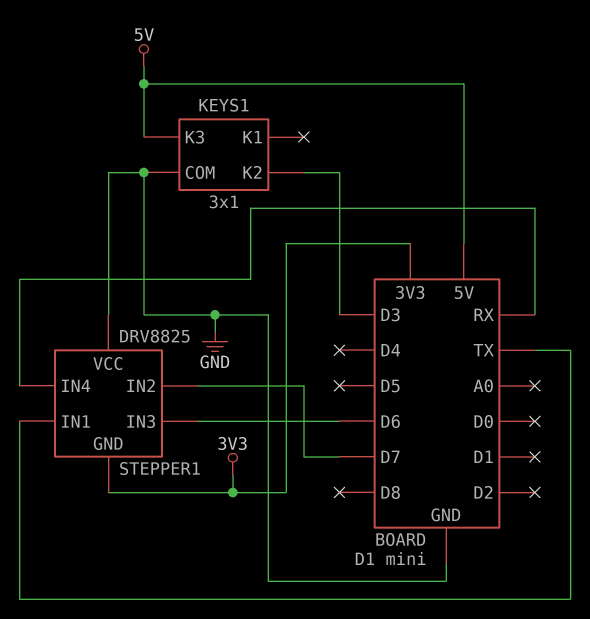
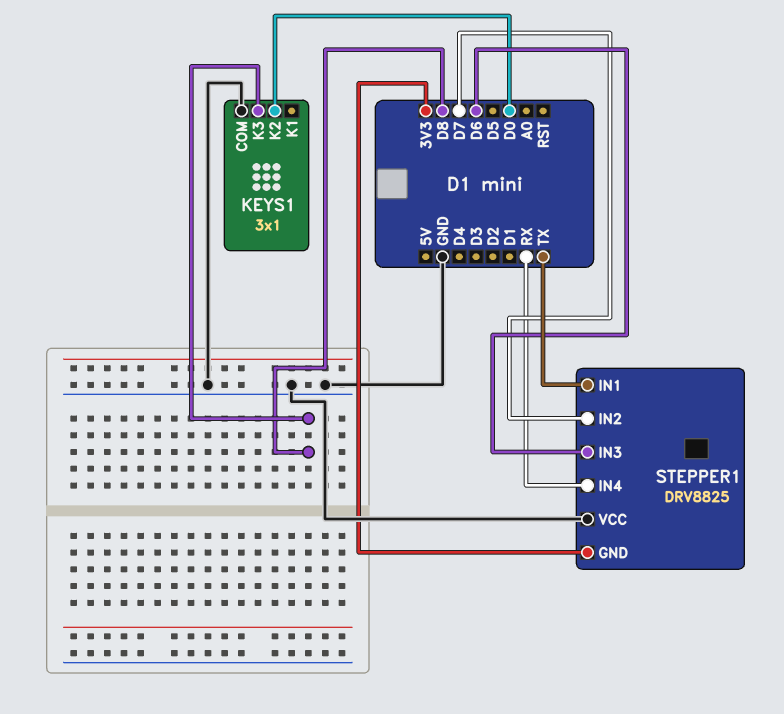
KEYS1 pin K2: D3 -> D0
KEYS1 pin K3: 5V -> D8

